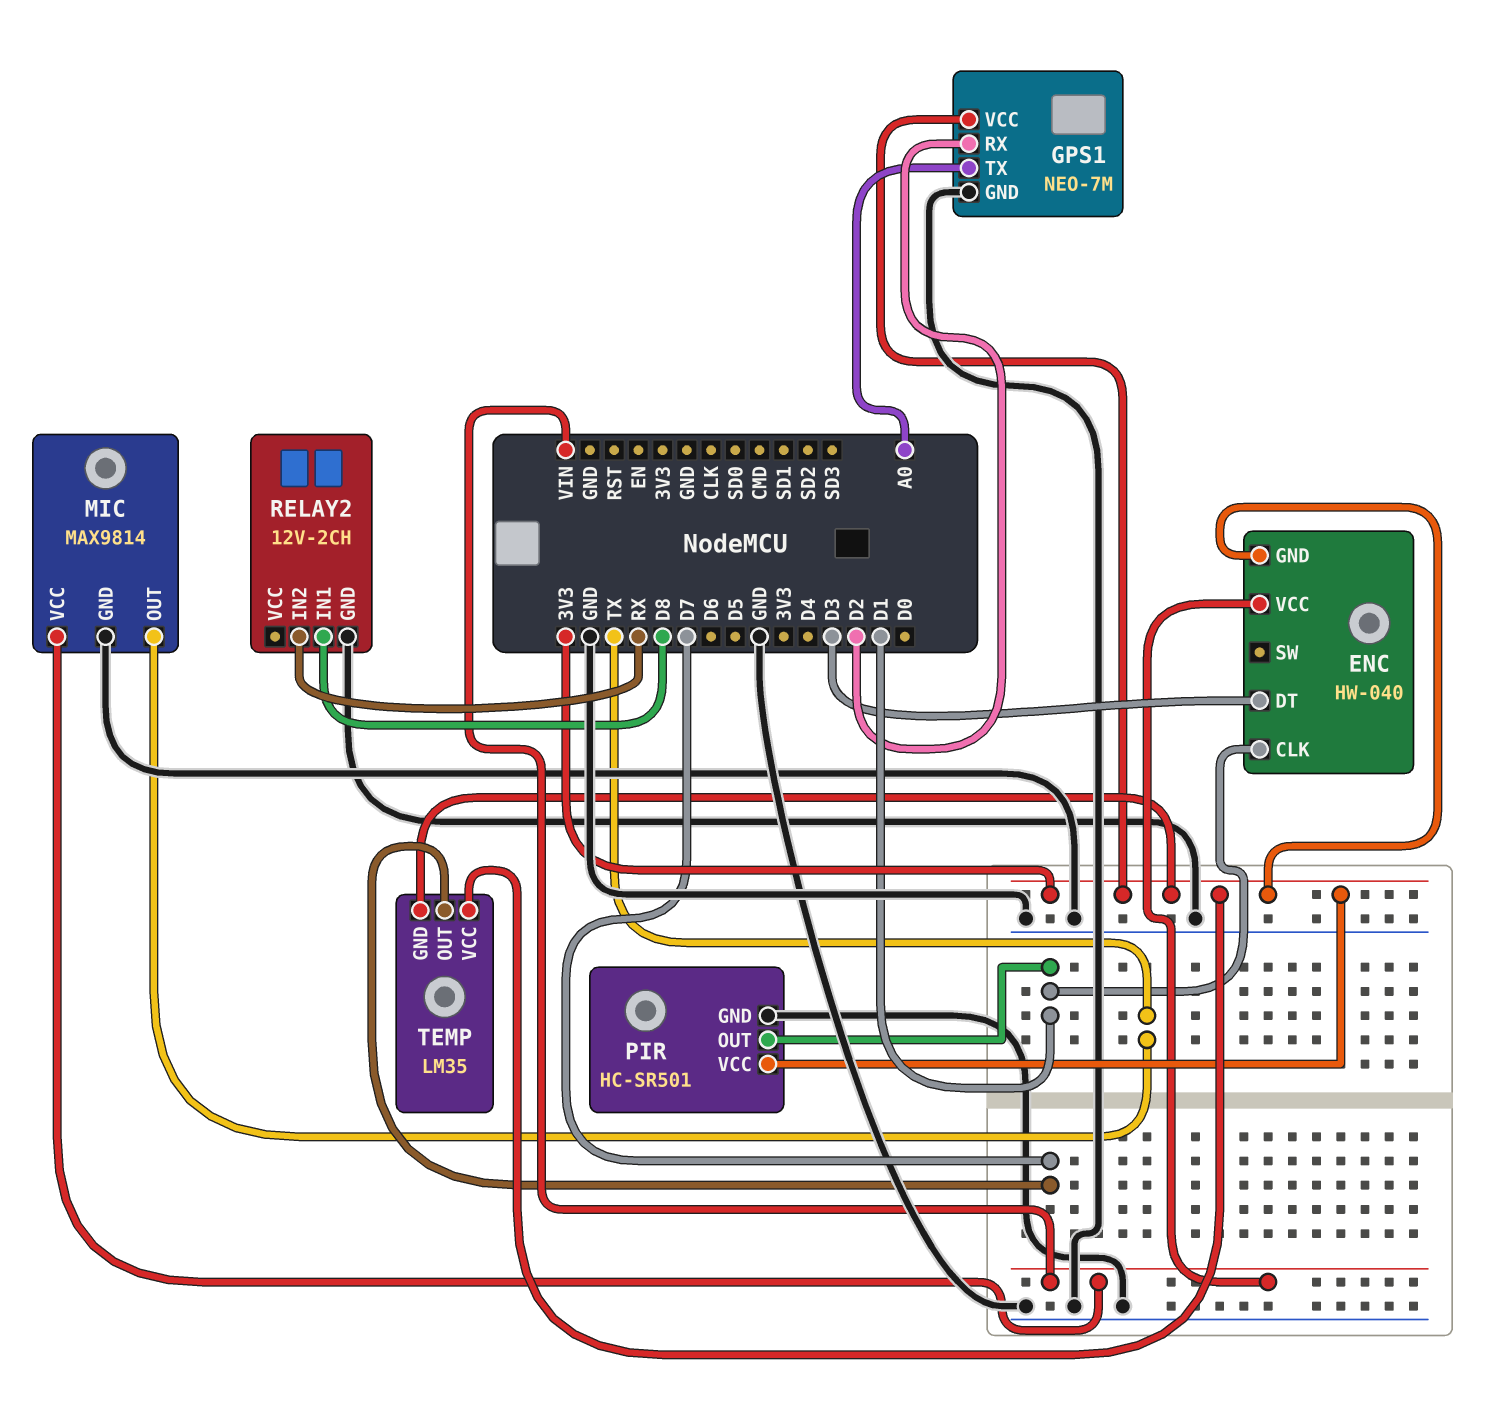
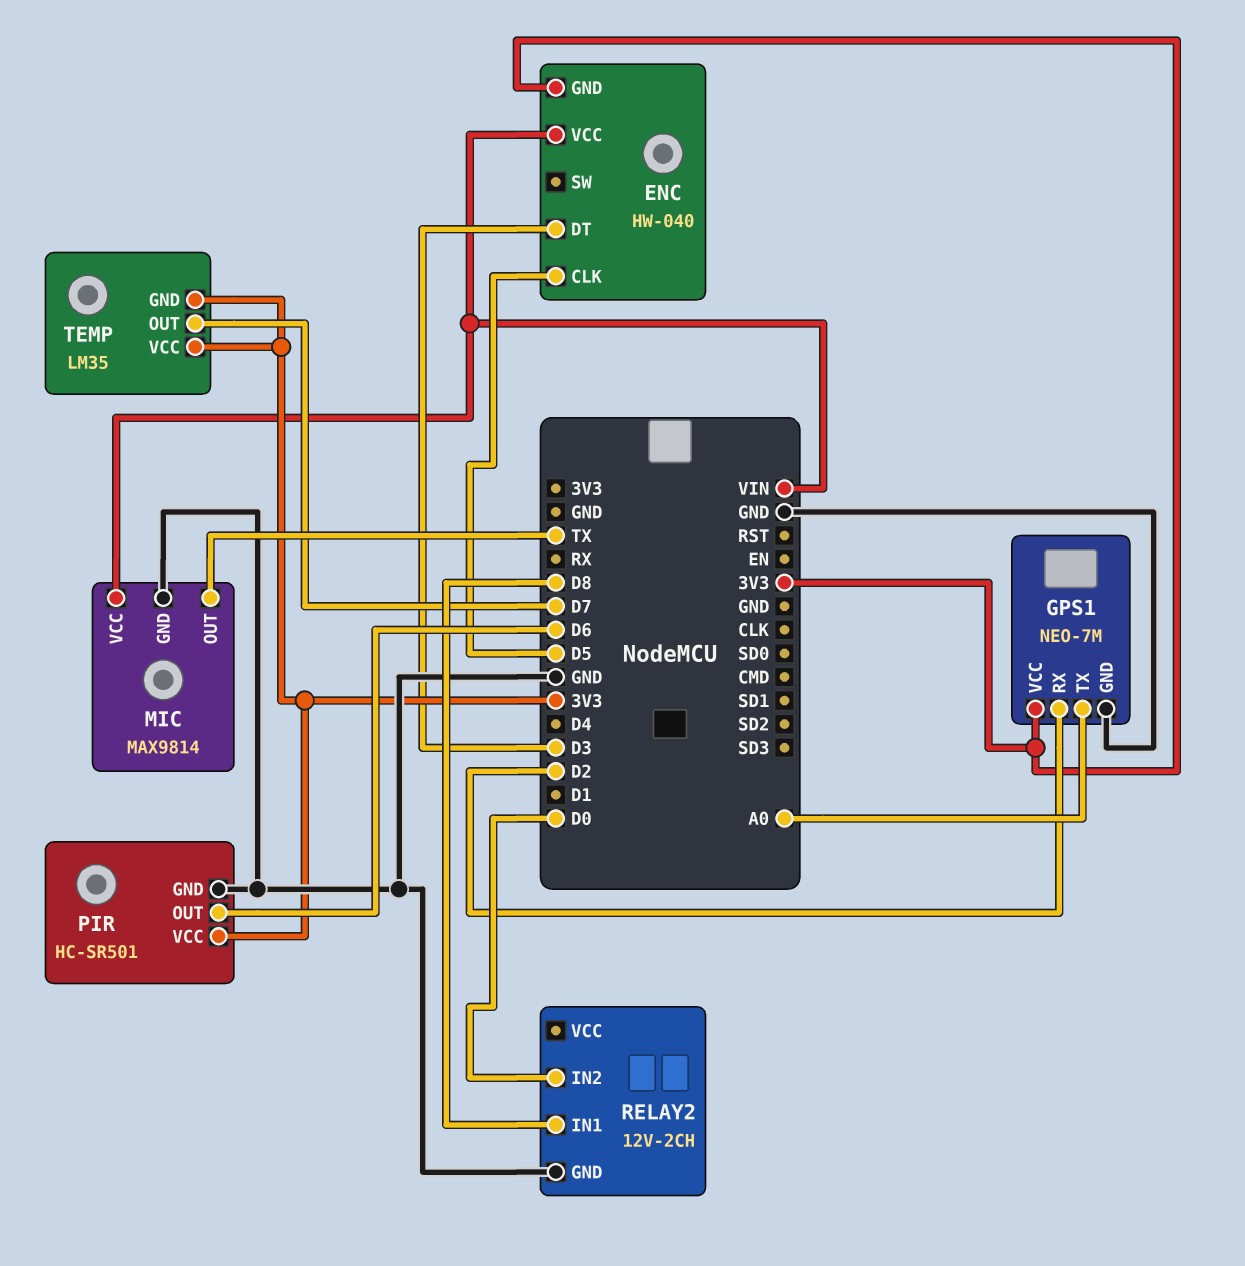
ENC pin CLK: D1 -> D5
PIR pin OUT: D1 -> D6
RELAY2 pin IN2: RX -> D0

